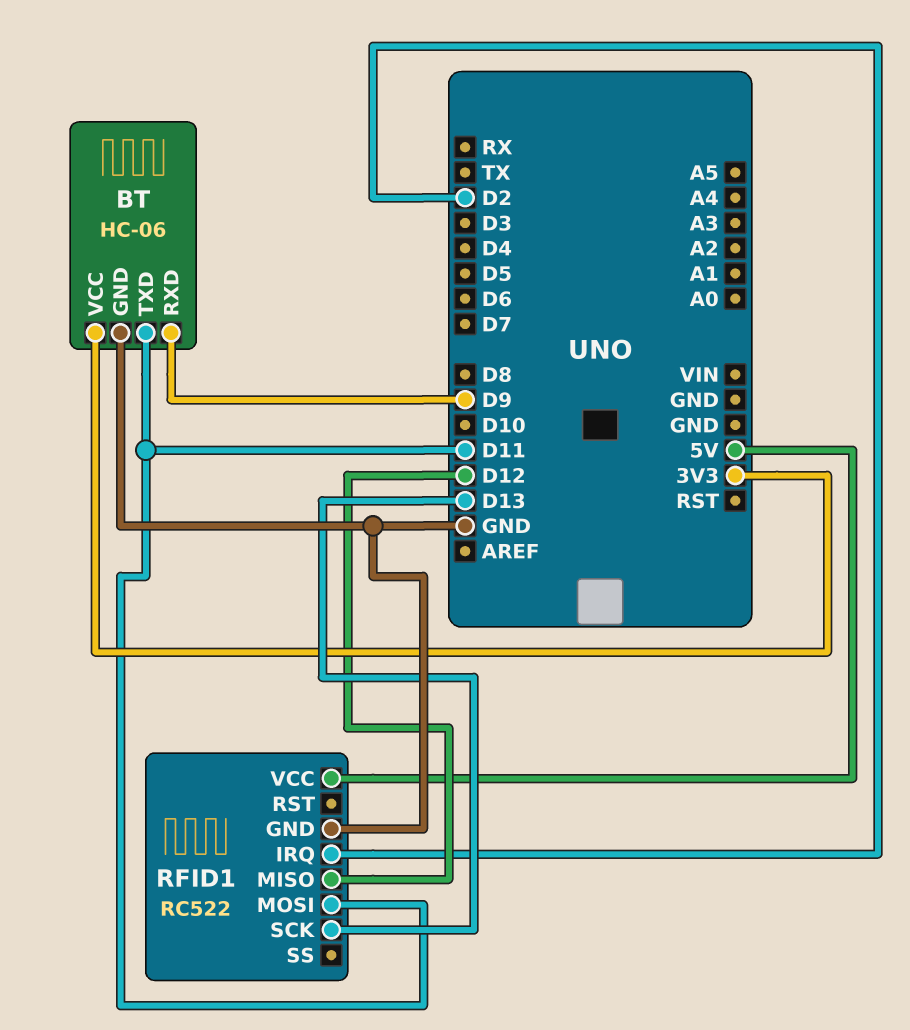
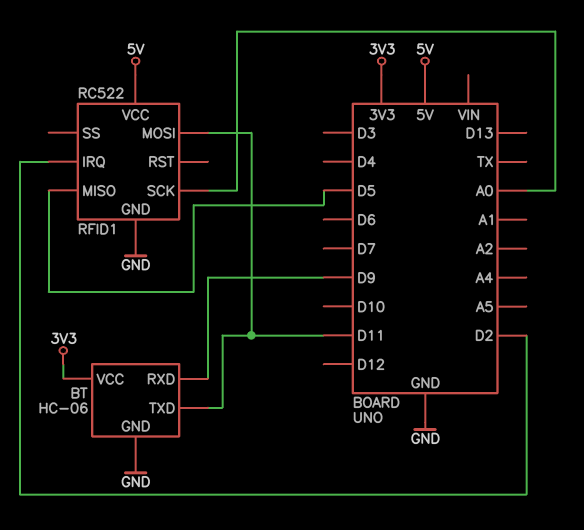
RFID1 pin MISO: D12 -> D5
RFID1 pin SCK: D13 -> A0

